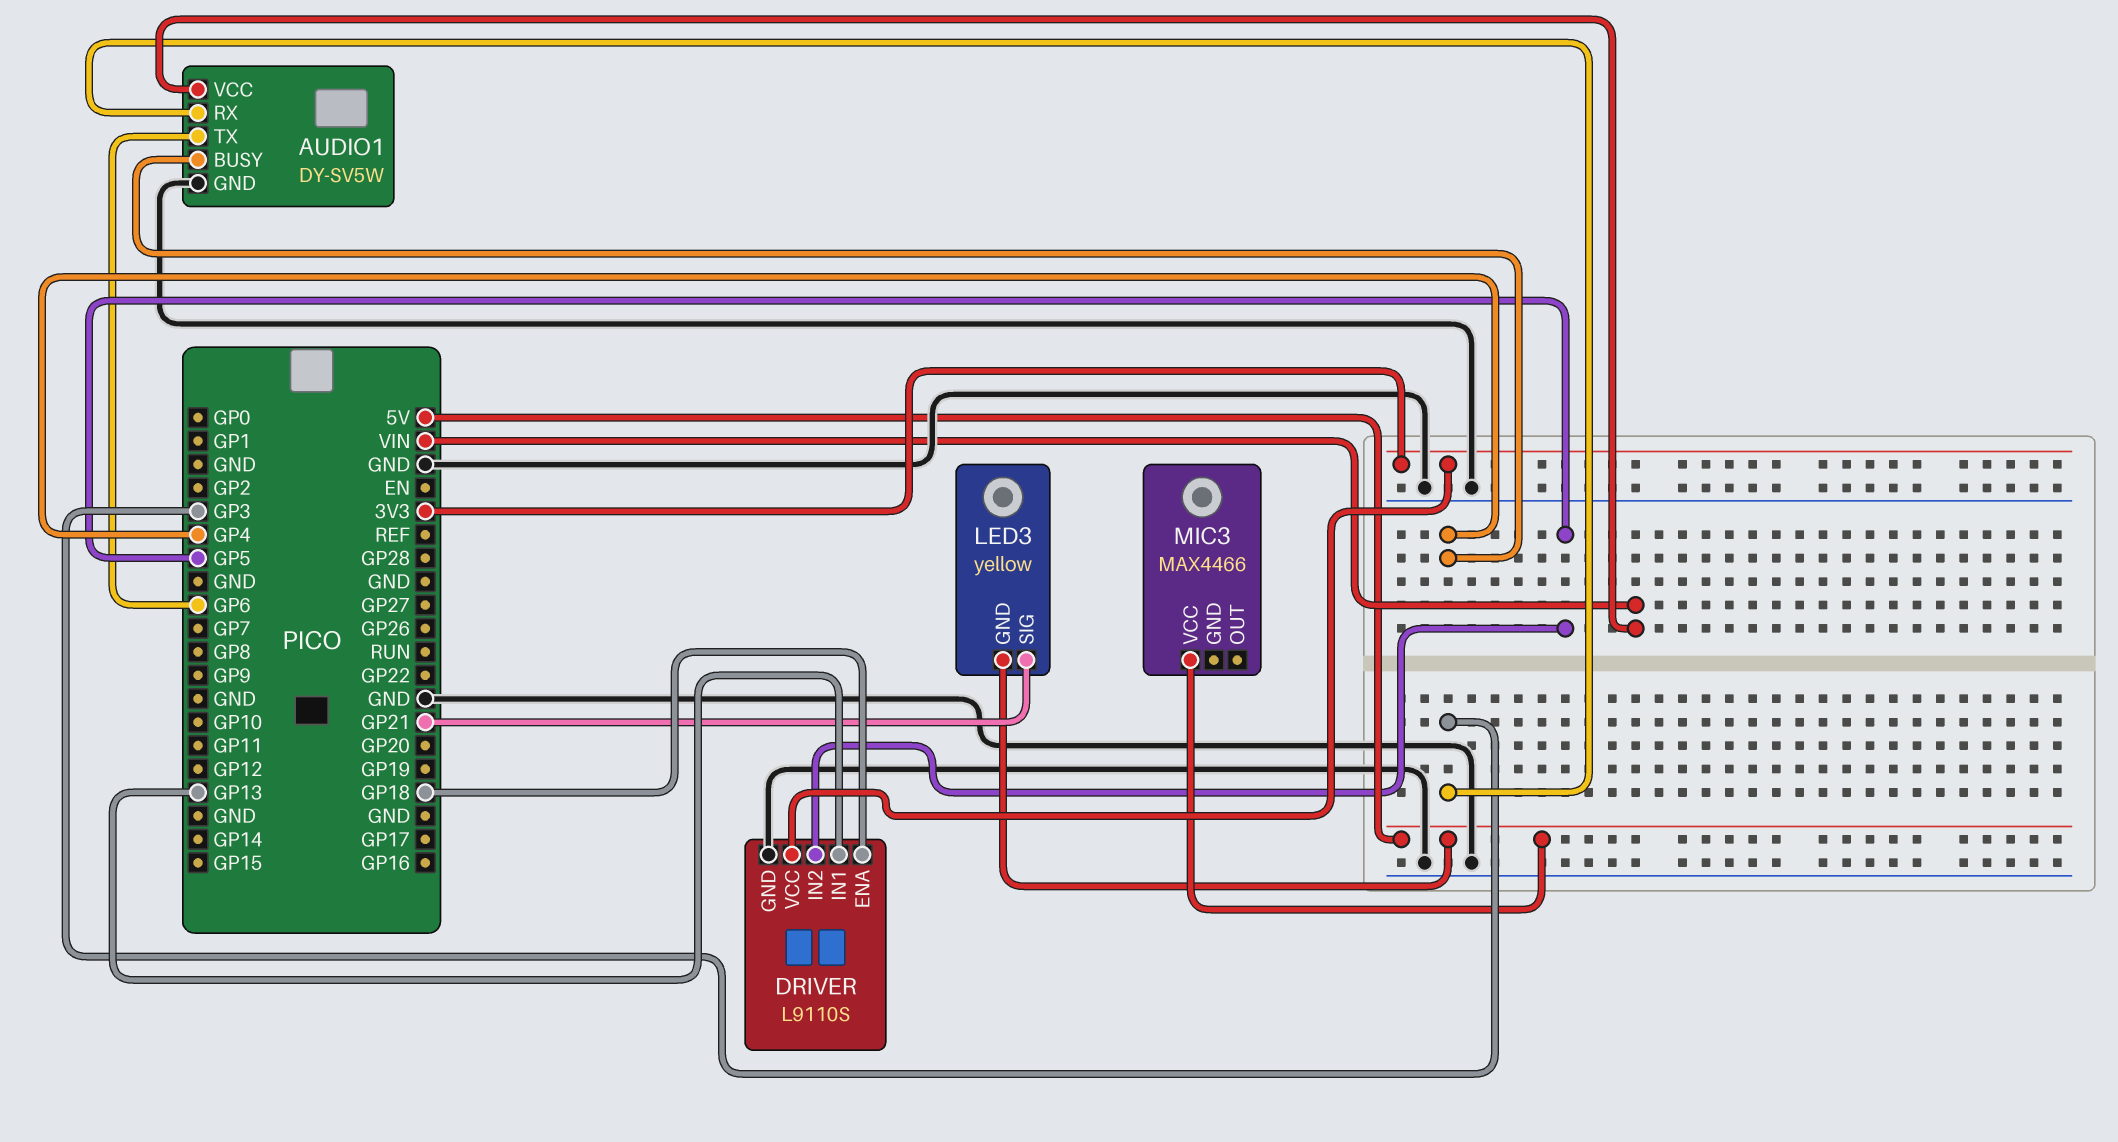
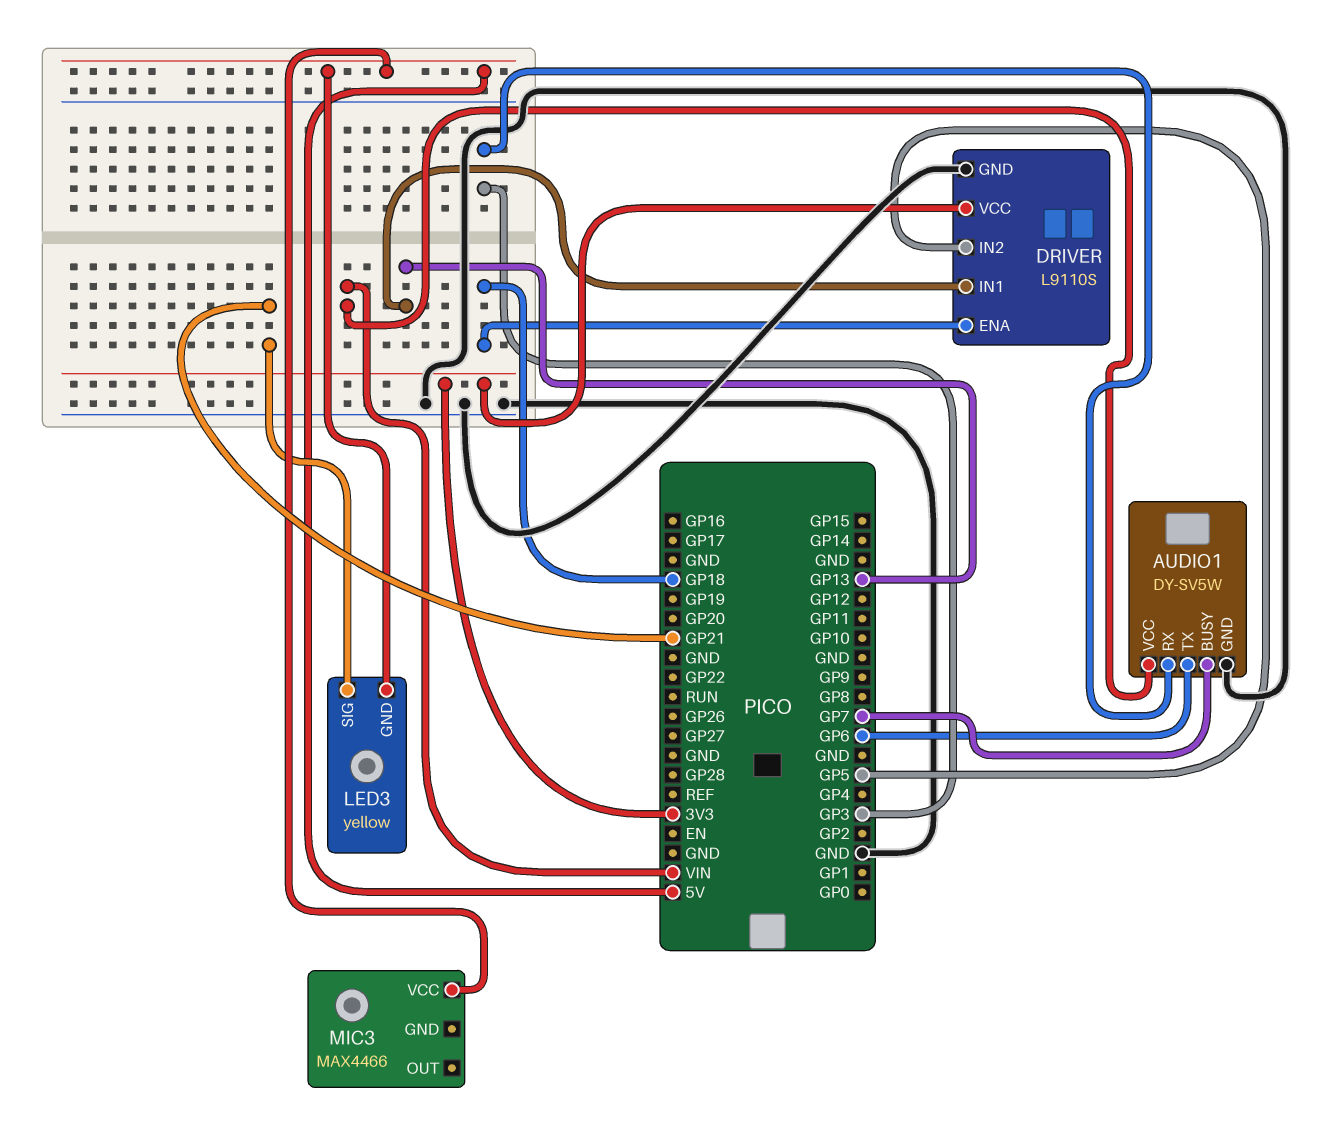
AUDIO1 pin BUSY: GP4 -> GP7

